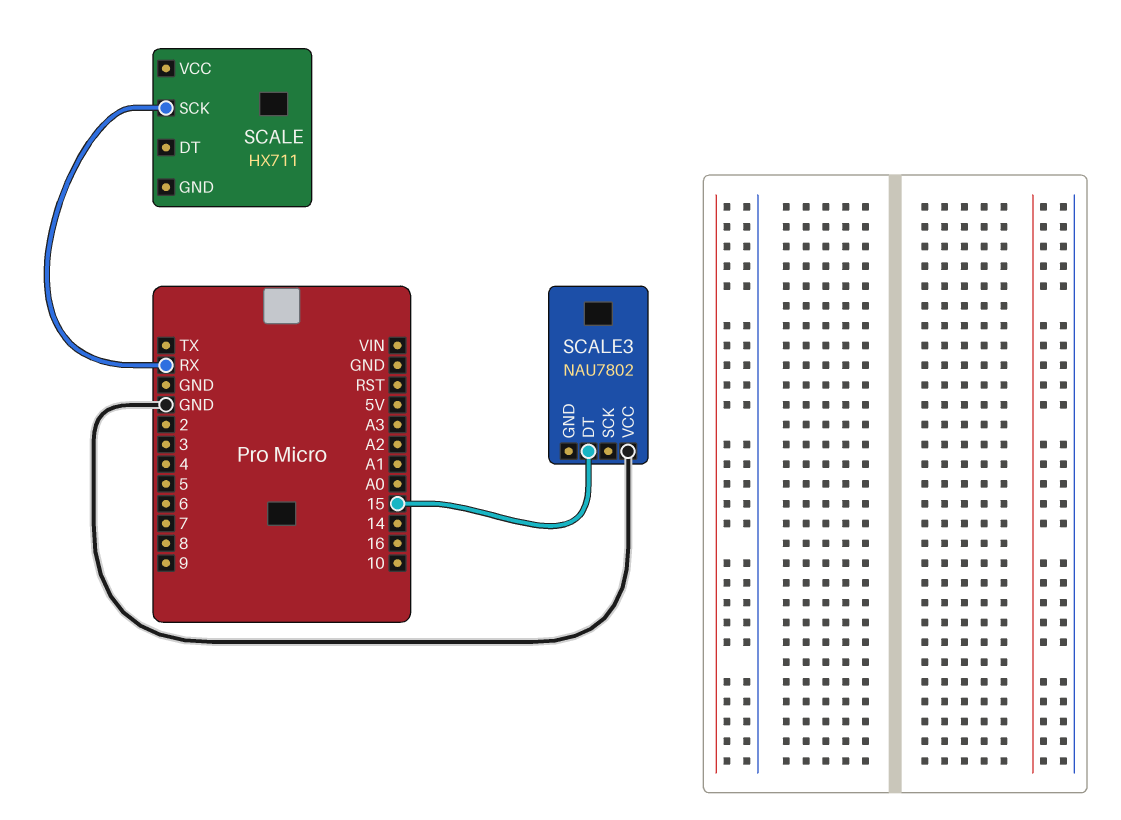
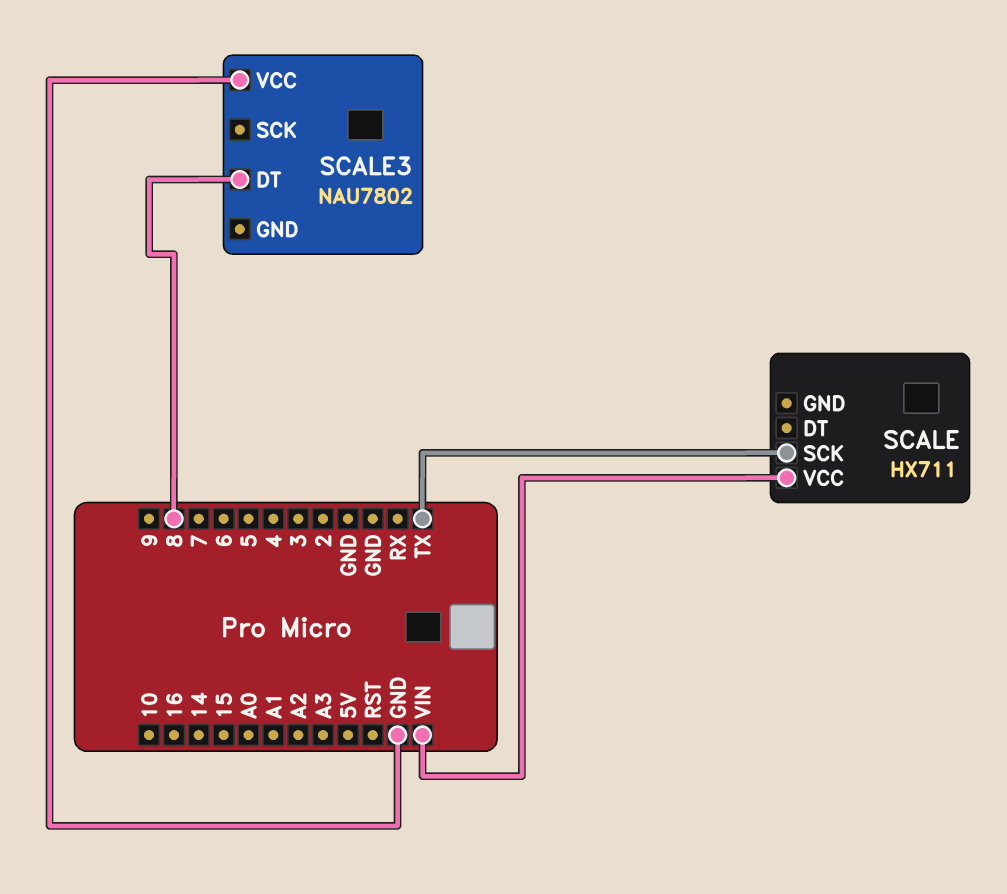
SCALE pin SCK: RX -> TX
SCALE pin VCC: none -> VIN
SCALE3 pin DT: 15 -> 8

